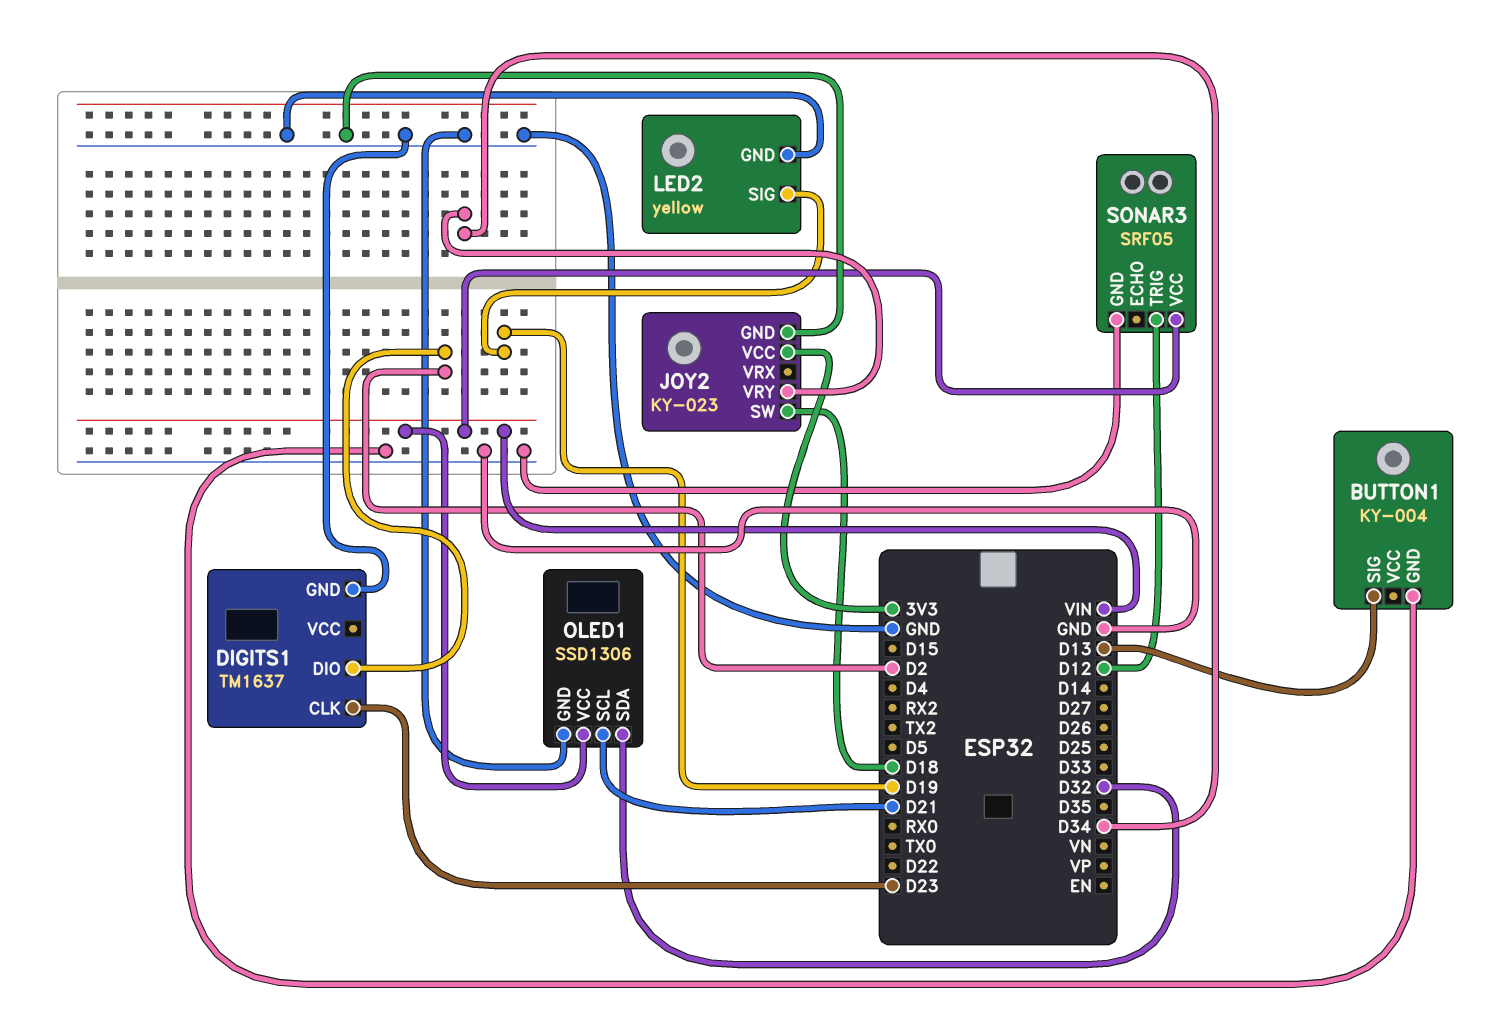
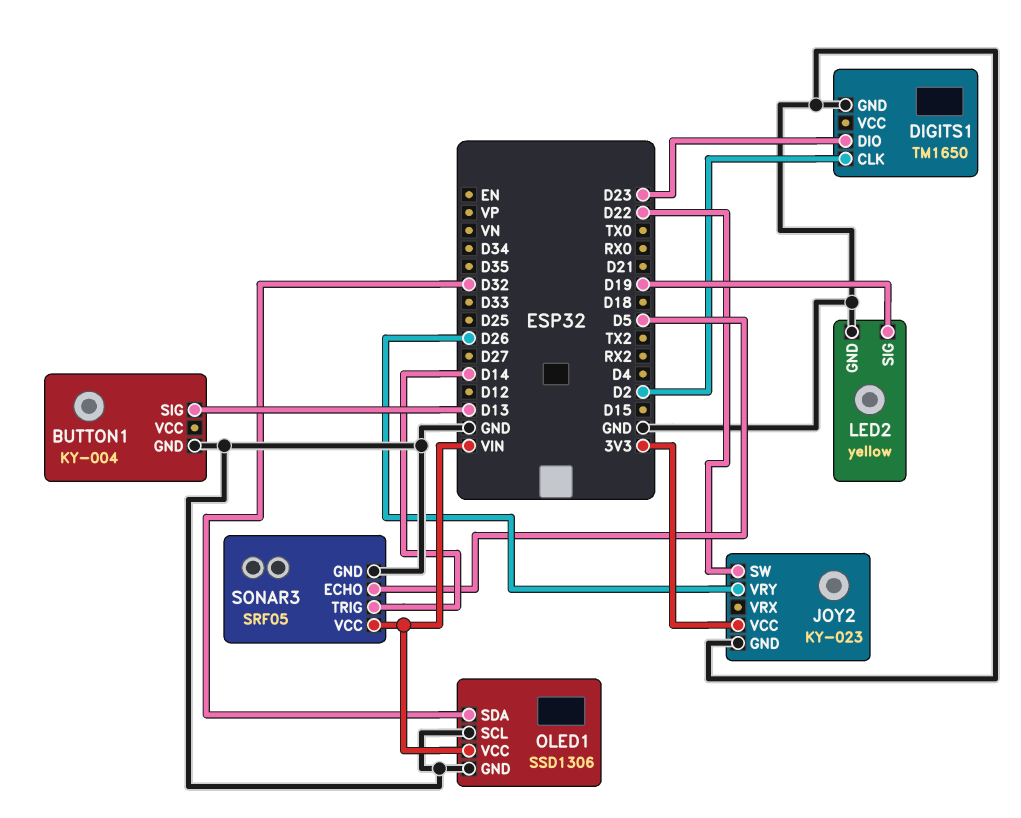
DIGITS1: TM1637 -> TM1650
DIGITS1 pin CLK: D23 -> D2
DIGITS1 pin DIO: D2 -> D23
JOY2 pin SW: D18 -> D22
JOY2 pin VRY: D34 -> D26
OLED1 pin SCL: D21 -> GND
SONAR3 pin ECHO: none -> D5
SONAR3 pin TRIG: D12 -> D14

